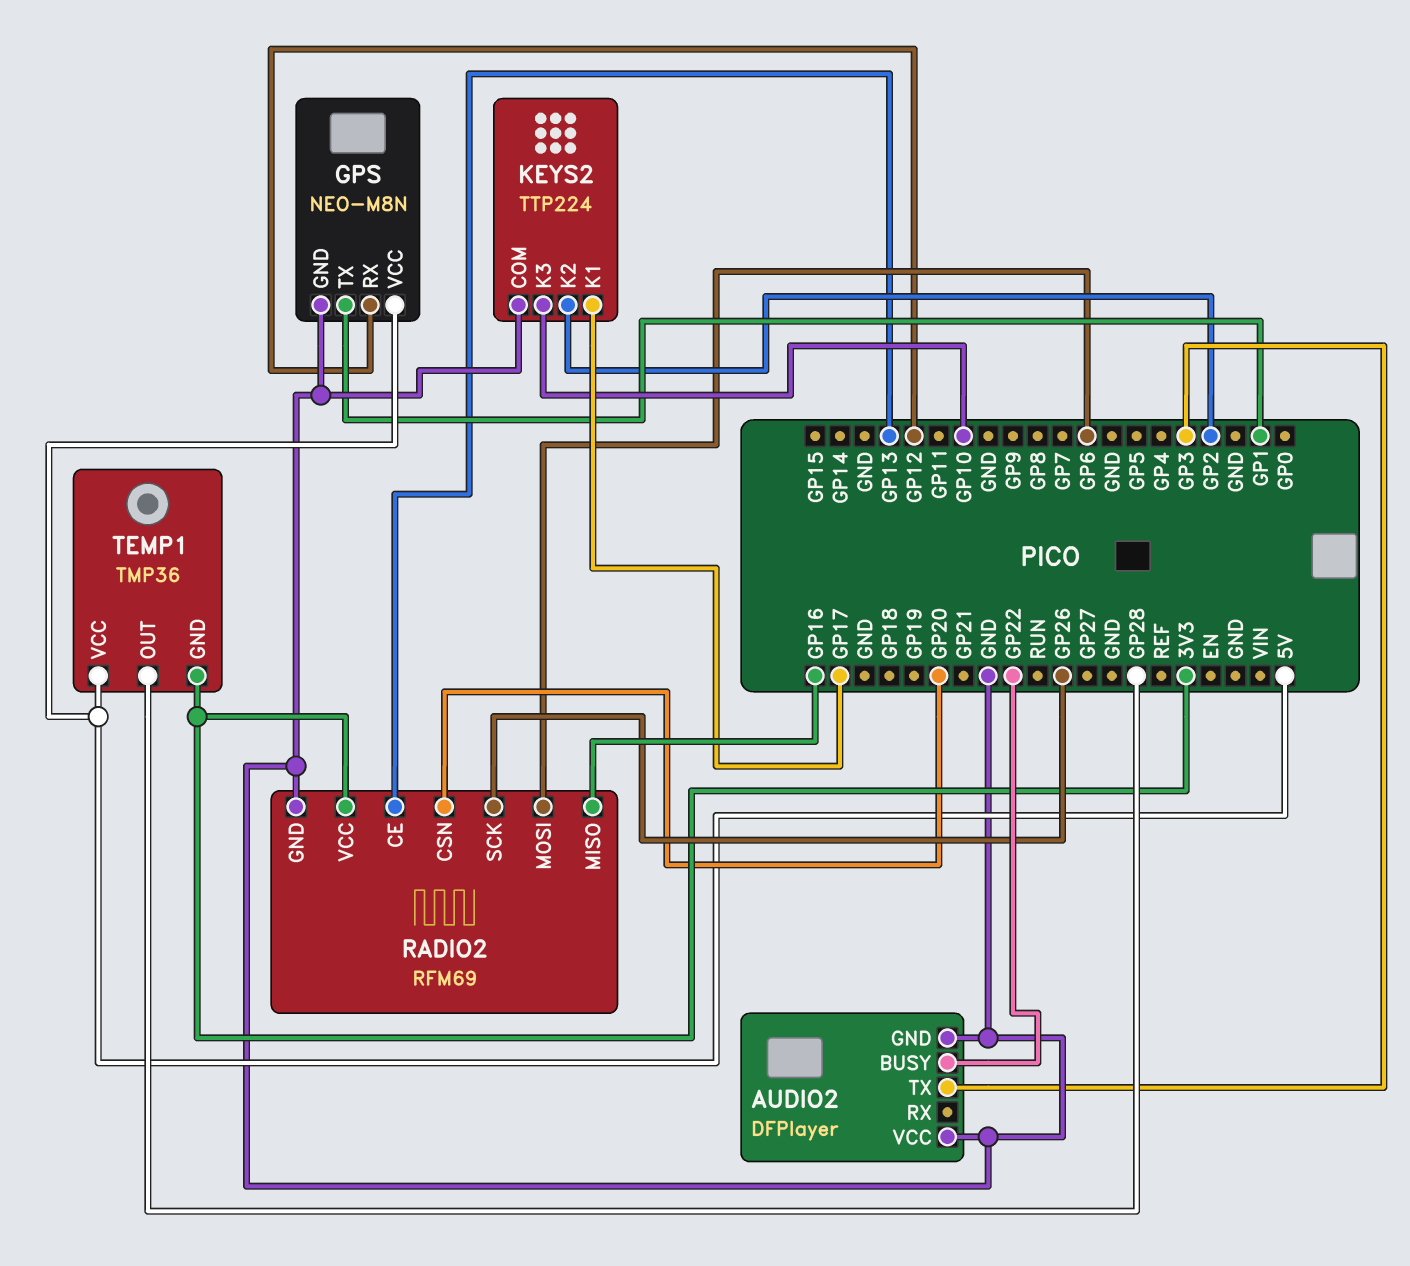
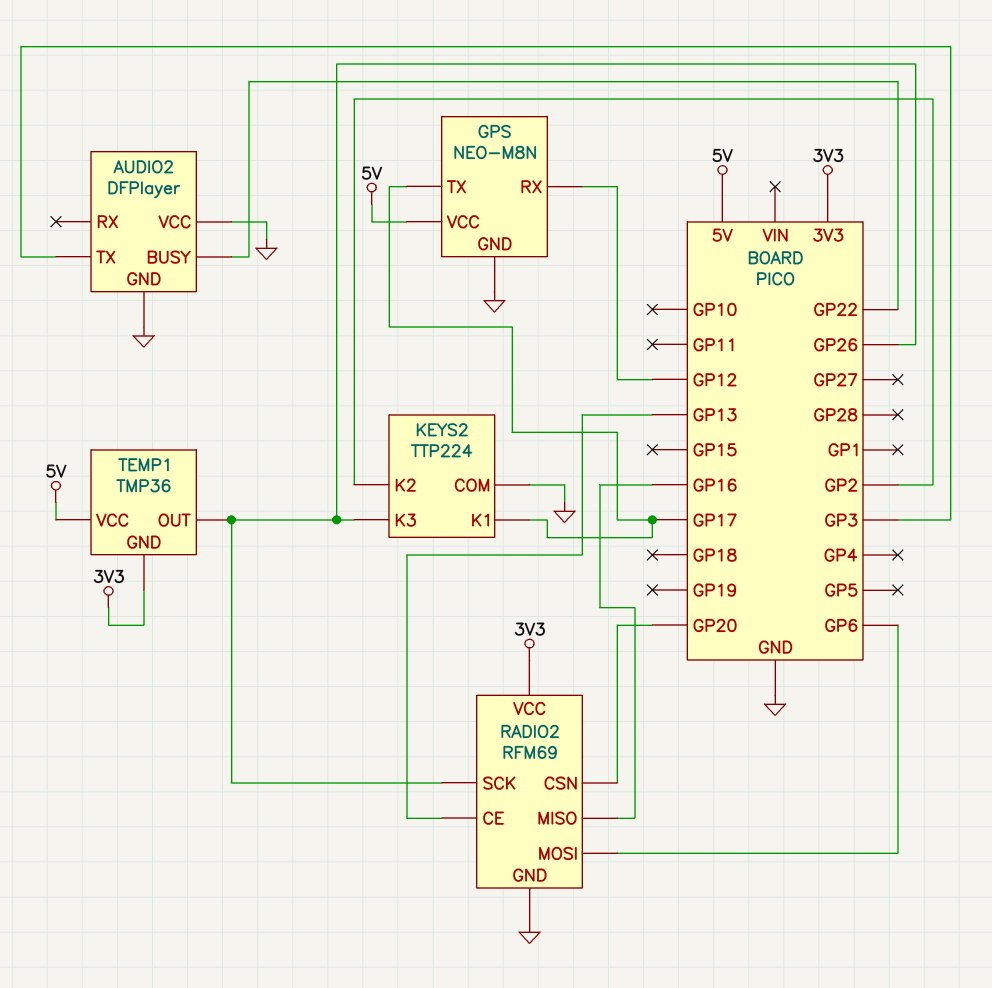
GPS pin TX: GP1 -> GP17
KEYS2 pin K3: GP10 -> GP26
TEMP1 pin OUT: GP28 -> GP26

